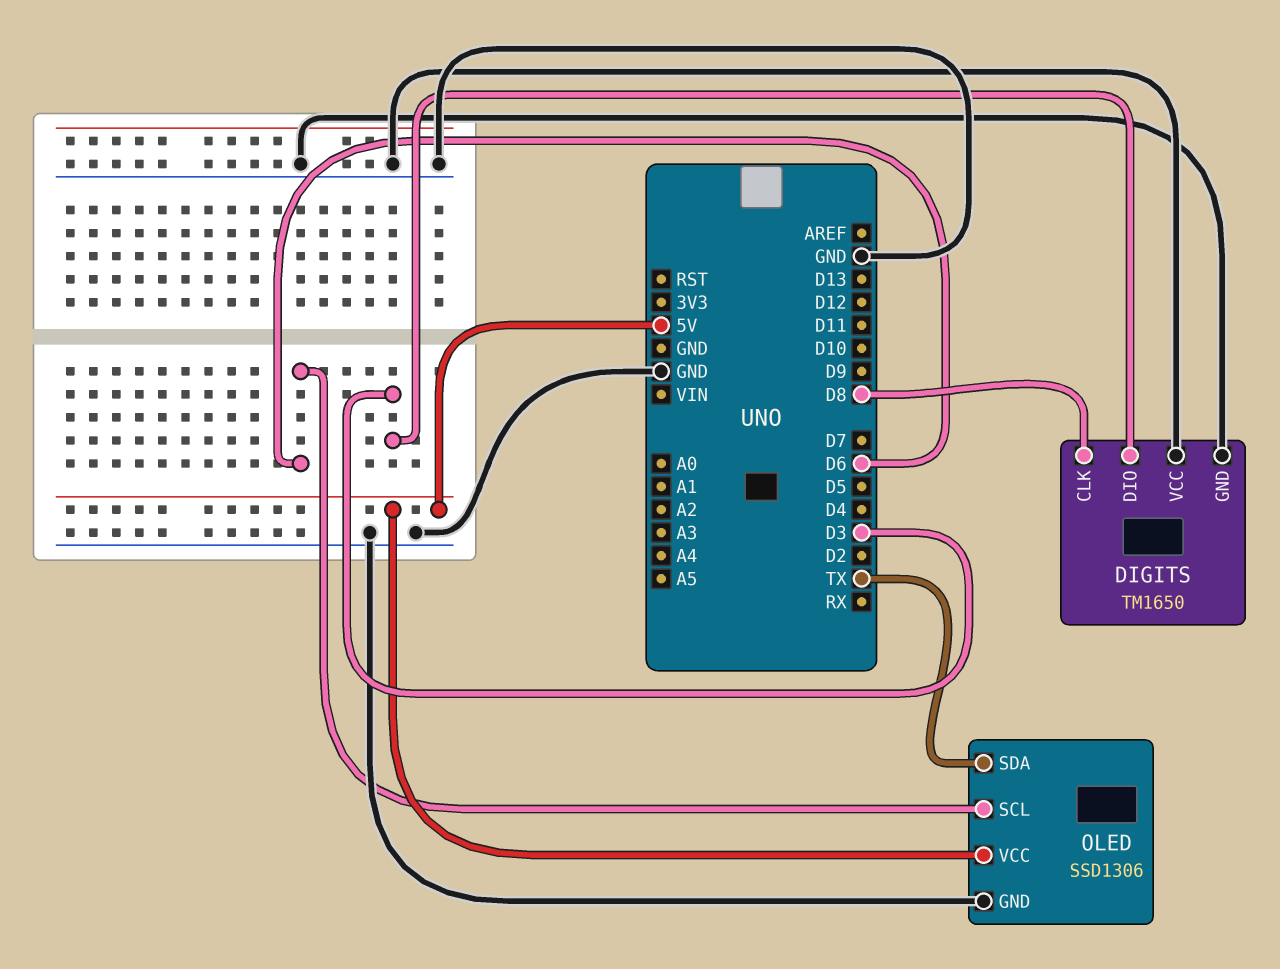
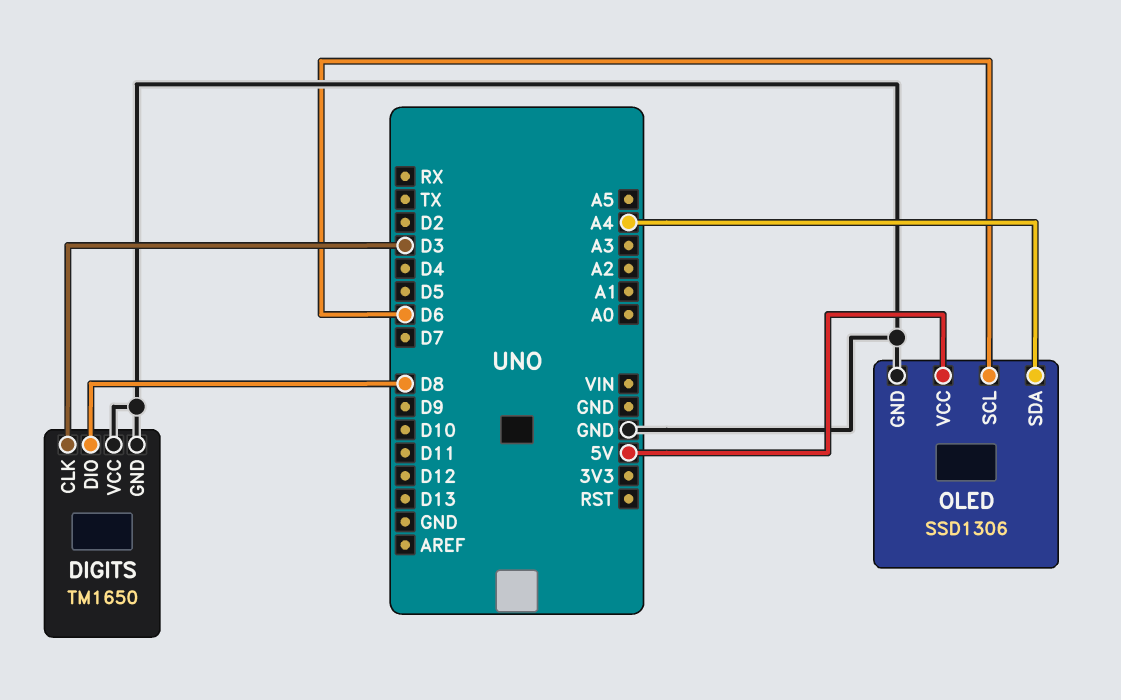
DIGITS pin CLK: D8 -> D3
DIGITS pin DIO: D3 -> D8
OLED pin SDA: TX -> A4

